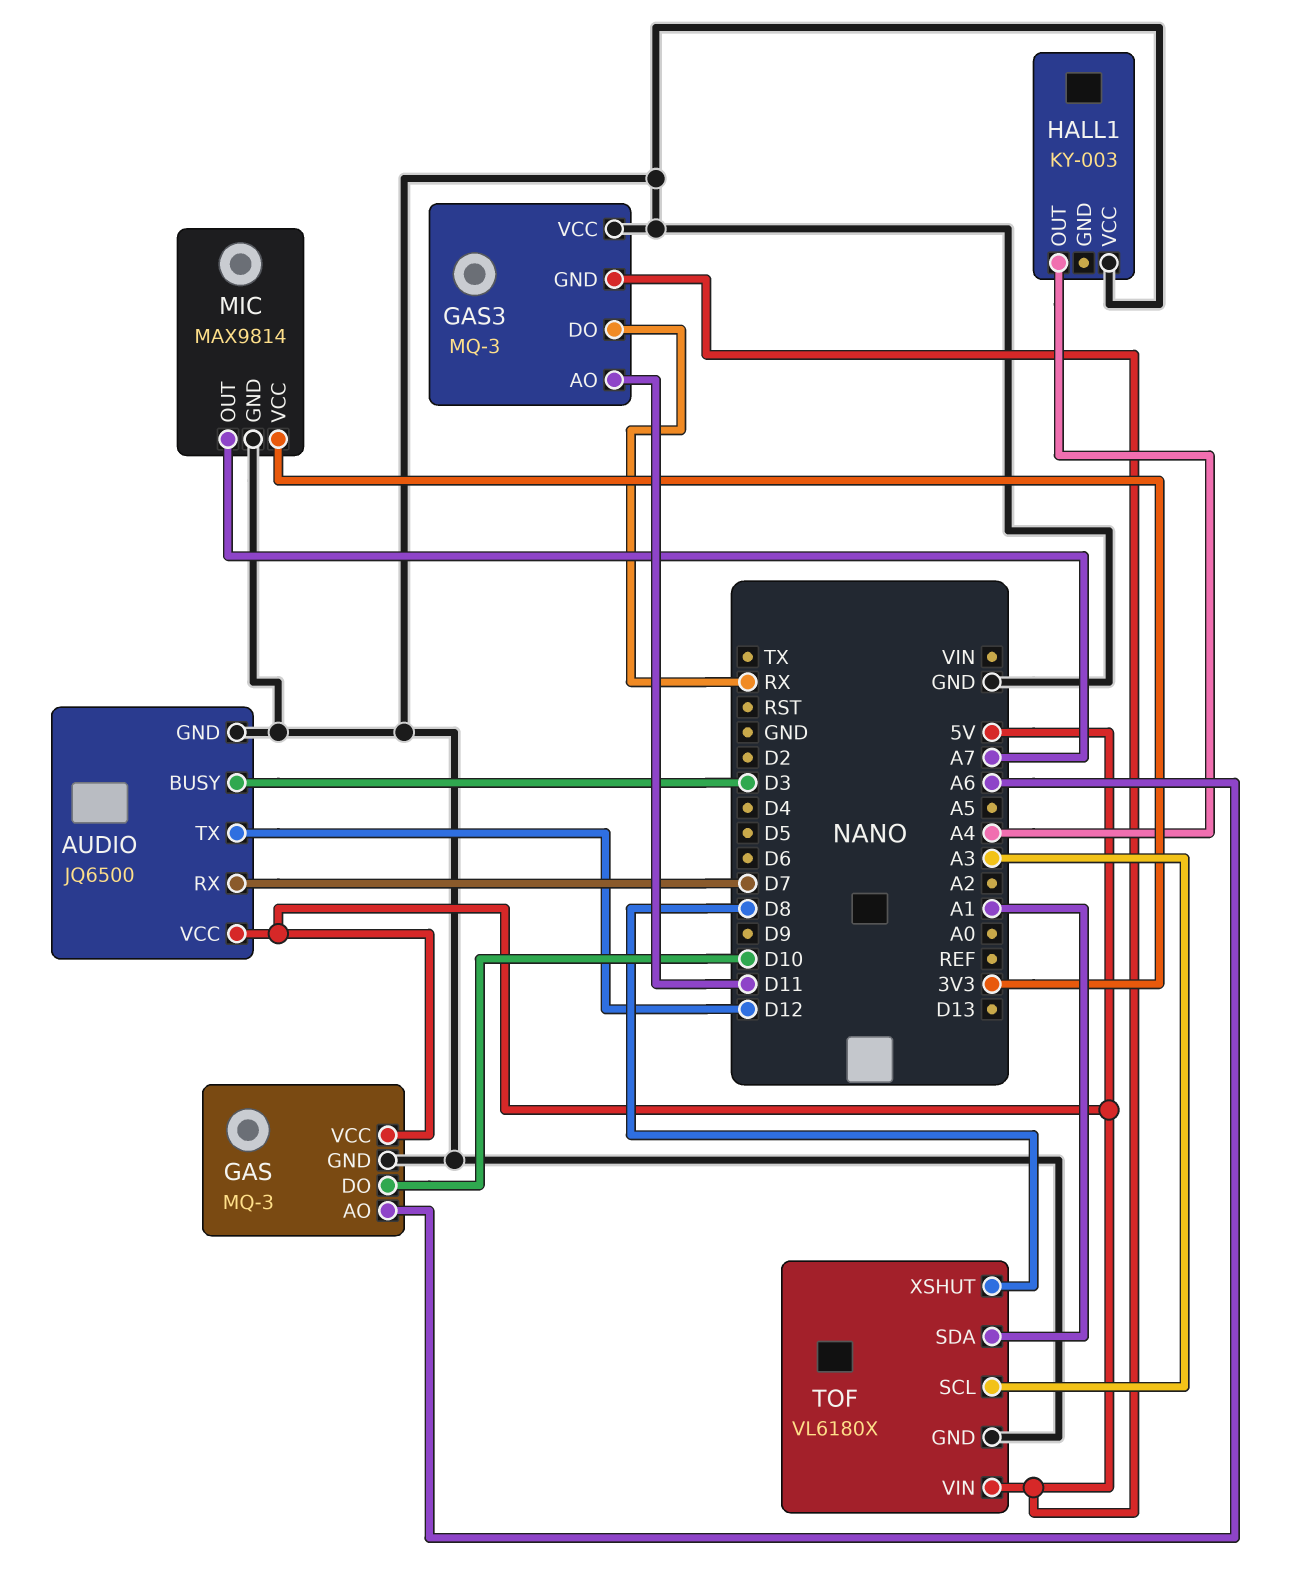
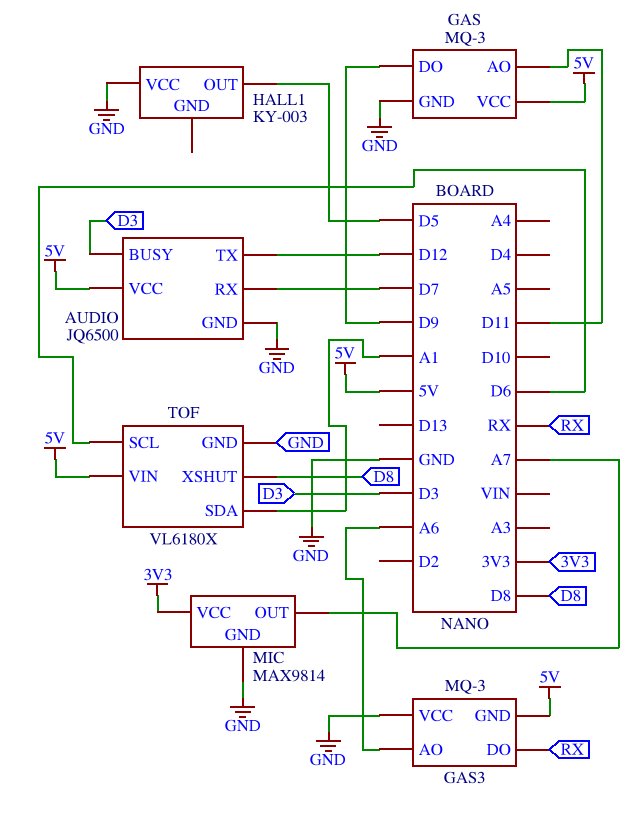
GAS pin AO: A6 -> D11
GAS pin DO: D10 -> D9
GAS3 pin AO: D11 -> A6
HALL1 pin OUT: A4 -> D5
TOF pin SCL: A3 -> D6

